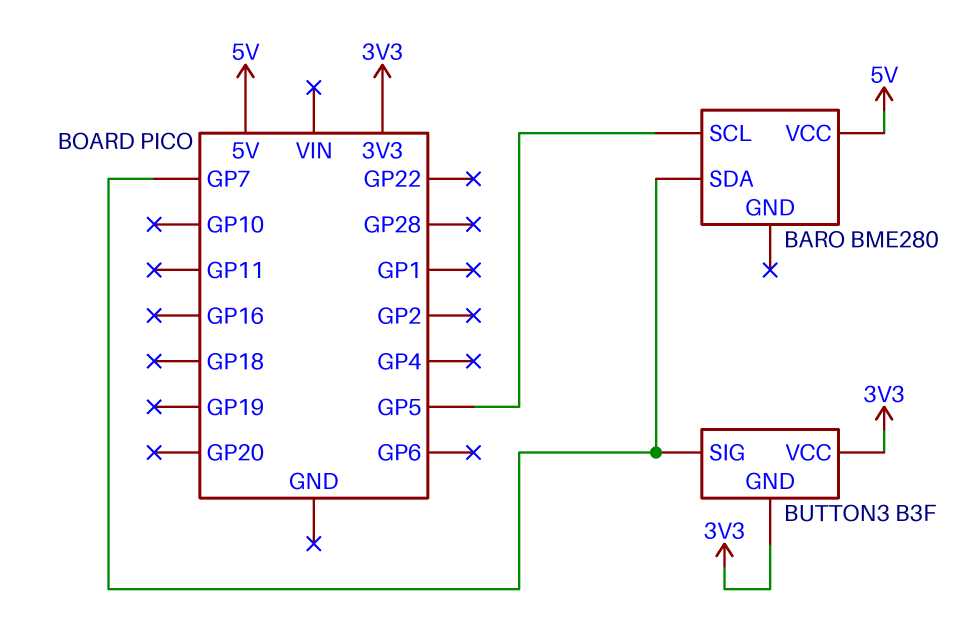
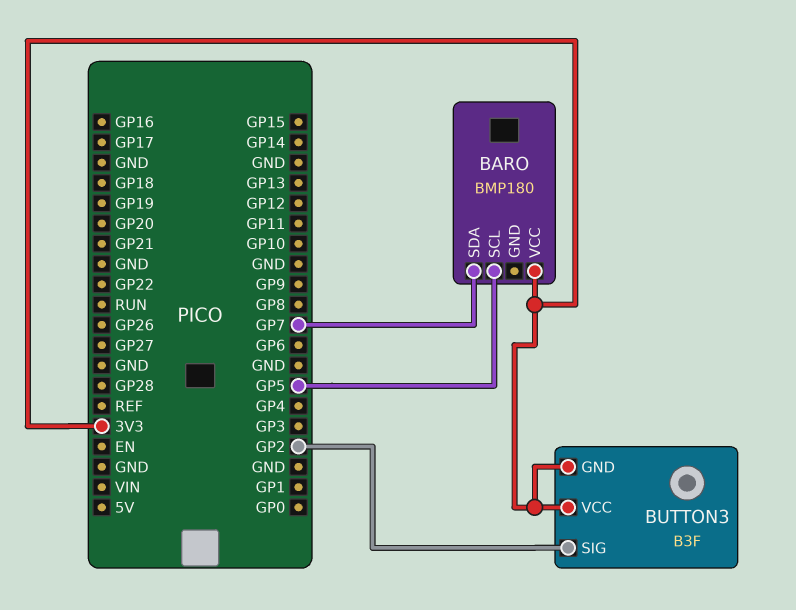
BARO: BME280 -> BMP180
BARO pin VCC: 5V -> 3V3
BUTTON3 pin SIG: GP7 -> GP2

